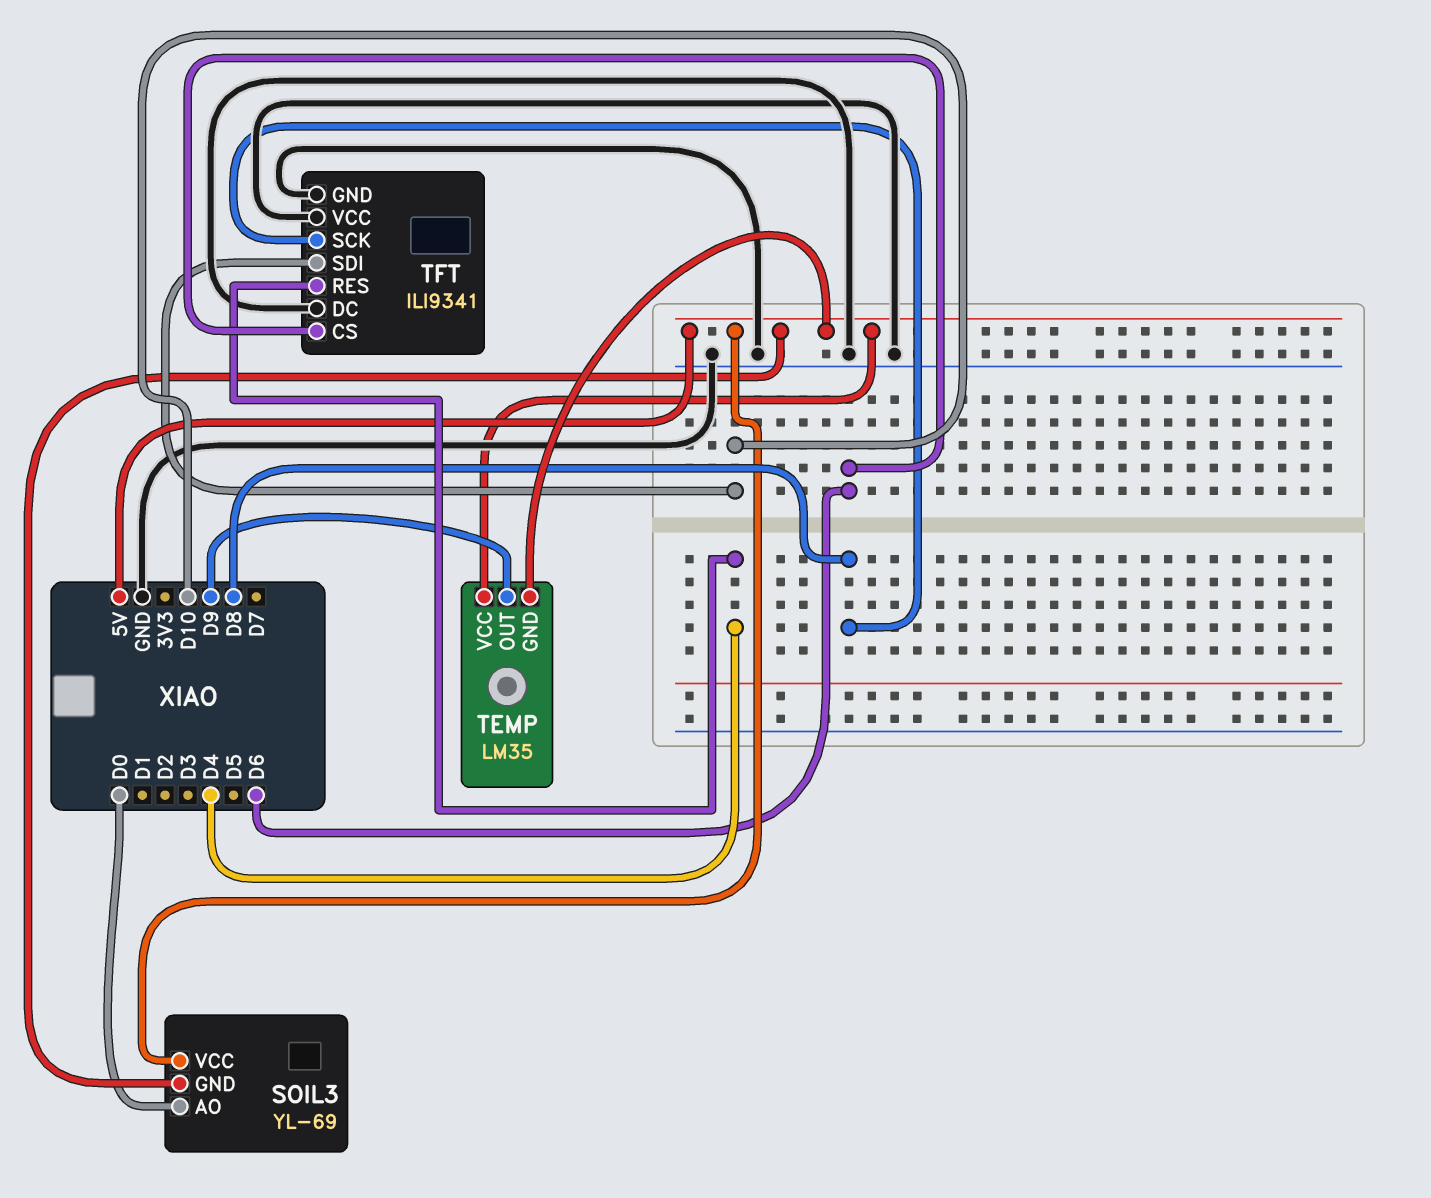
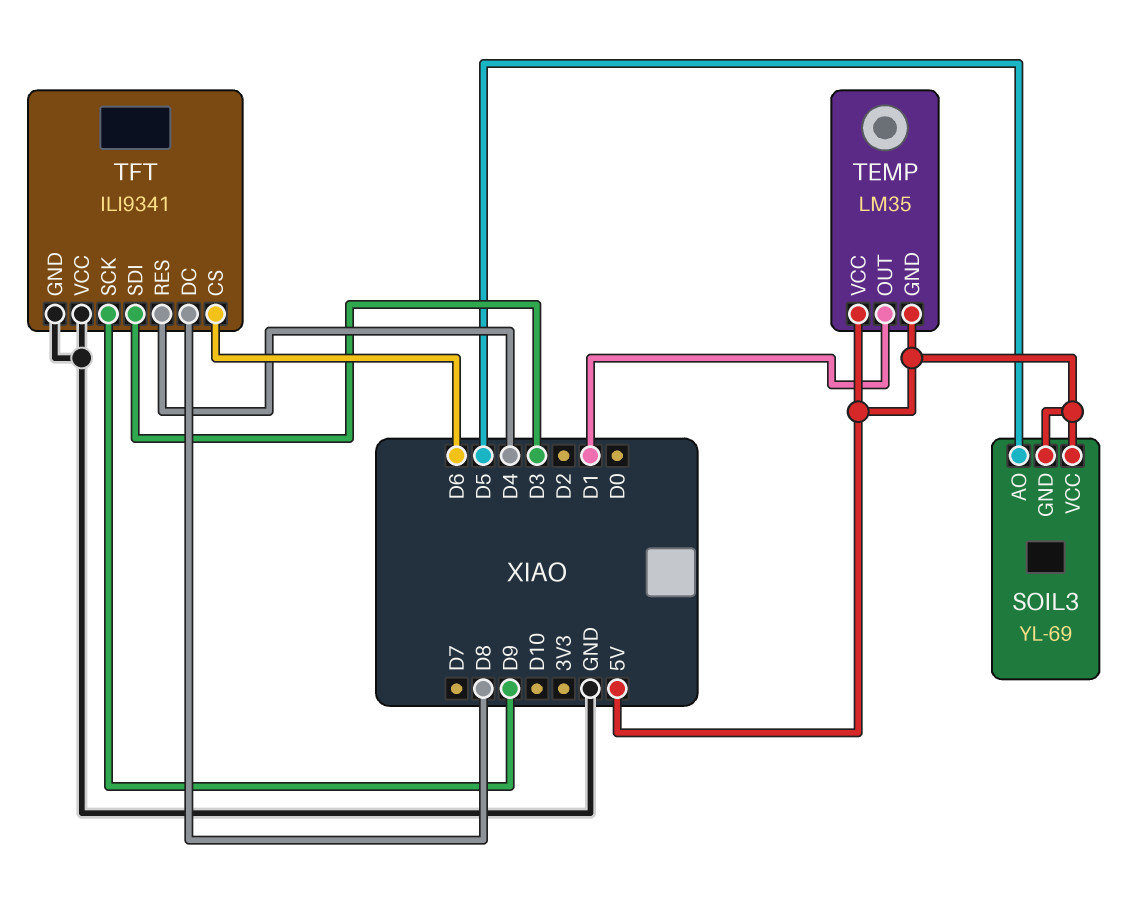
SOIL3 pin AO: D0 -> D5
TEMP pin OUT: D9 -> D1
TFT pin DC: GND -> D8
TFT pin SCK: D8 -> D9
TFT pin SDI: D10 -> D3

